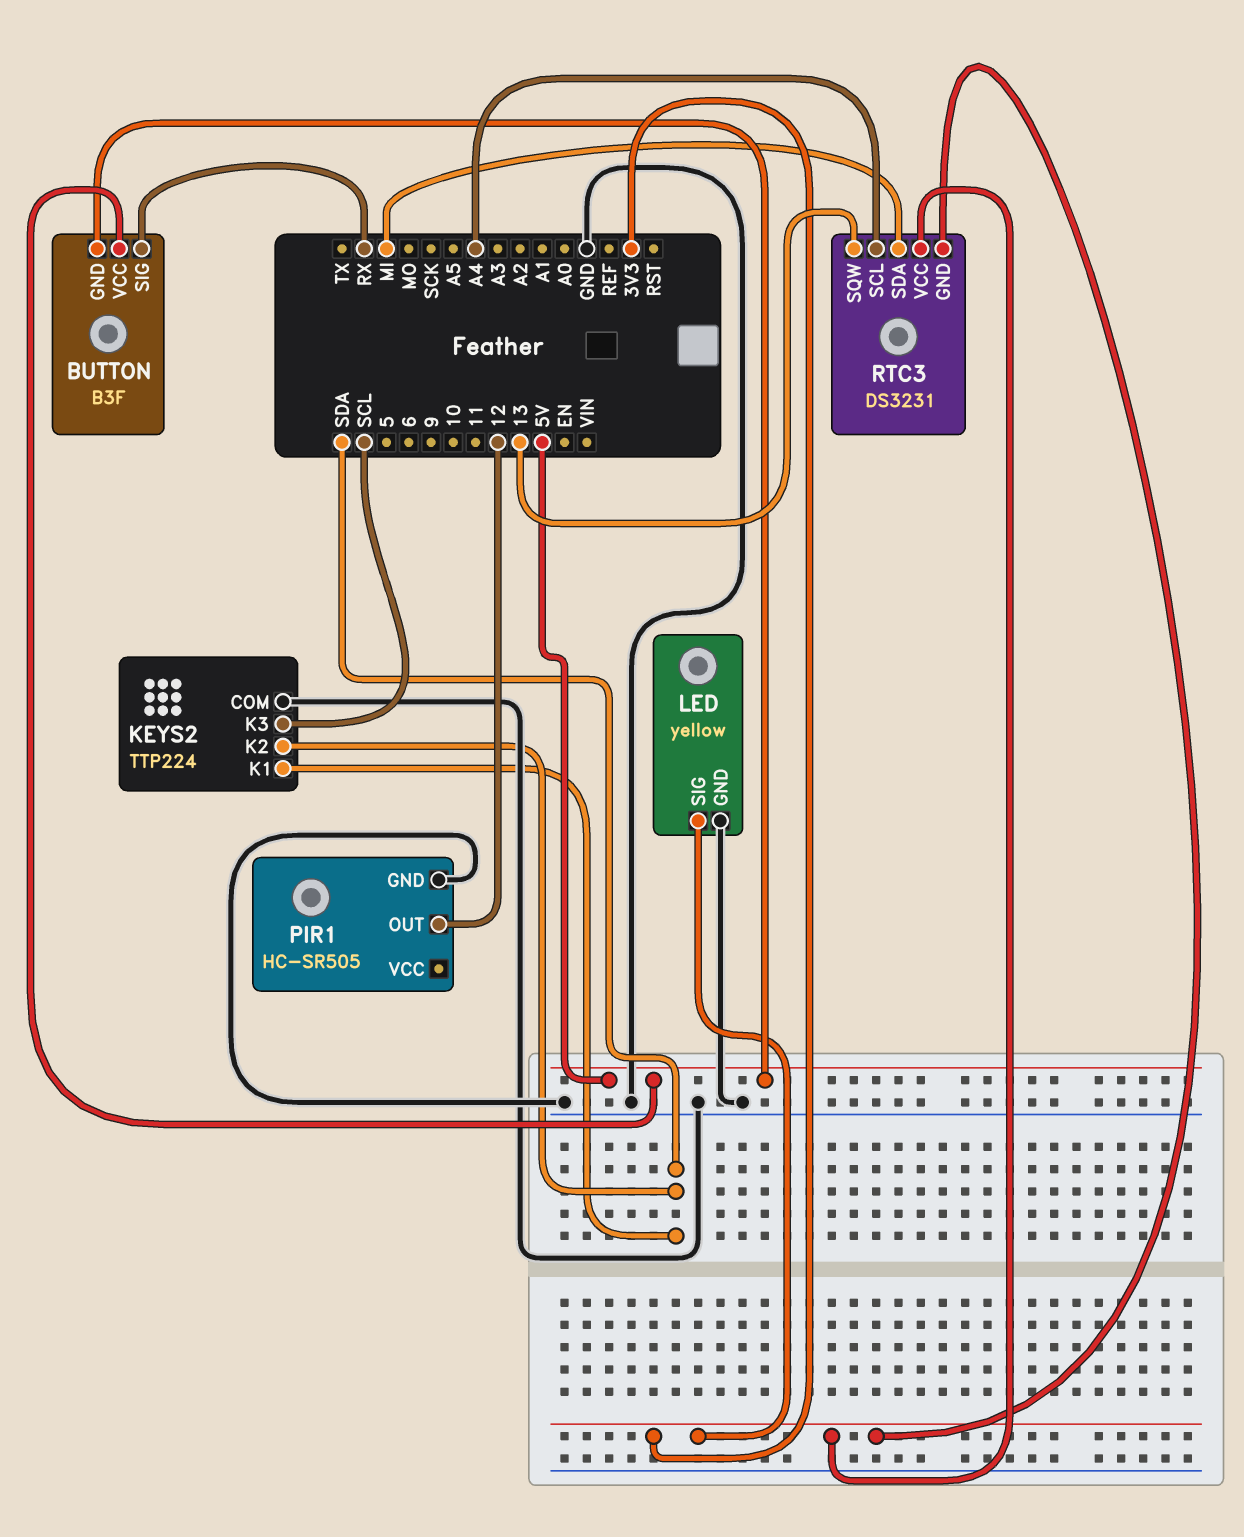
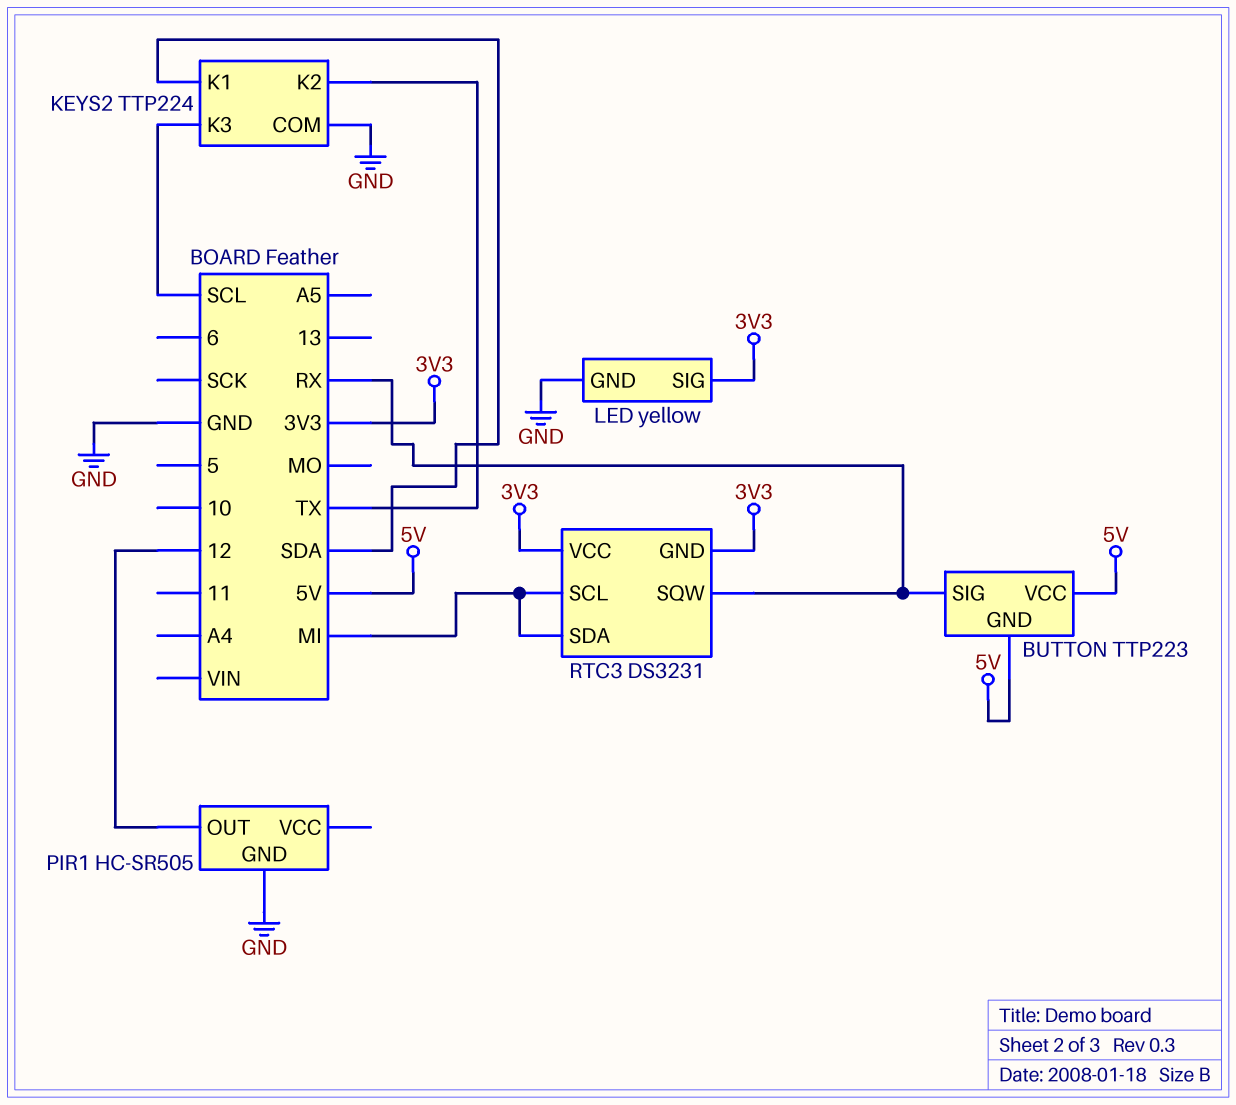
BUTTON: B3F -> TTP223
KEYS2 pin K2: SDA -> TX
RTC3 pin SCL: A4 -> MI
RTC3 pin SQW: 13 -> RX

